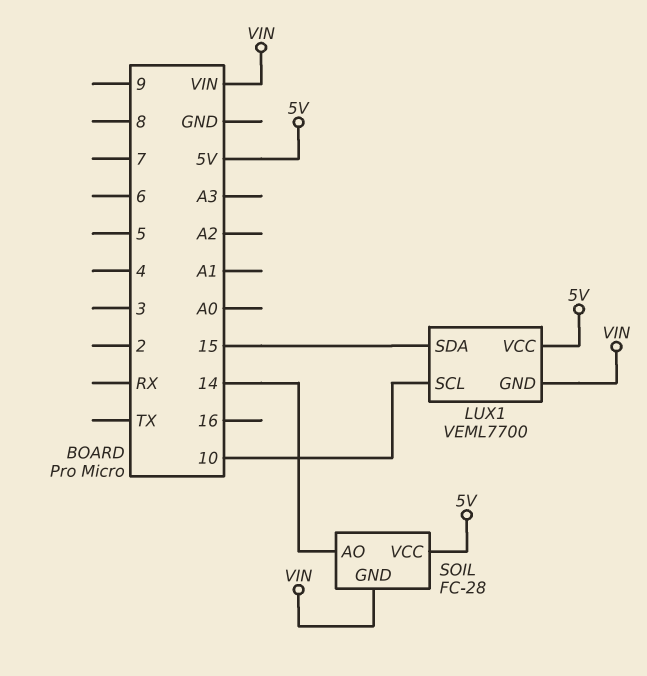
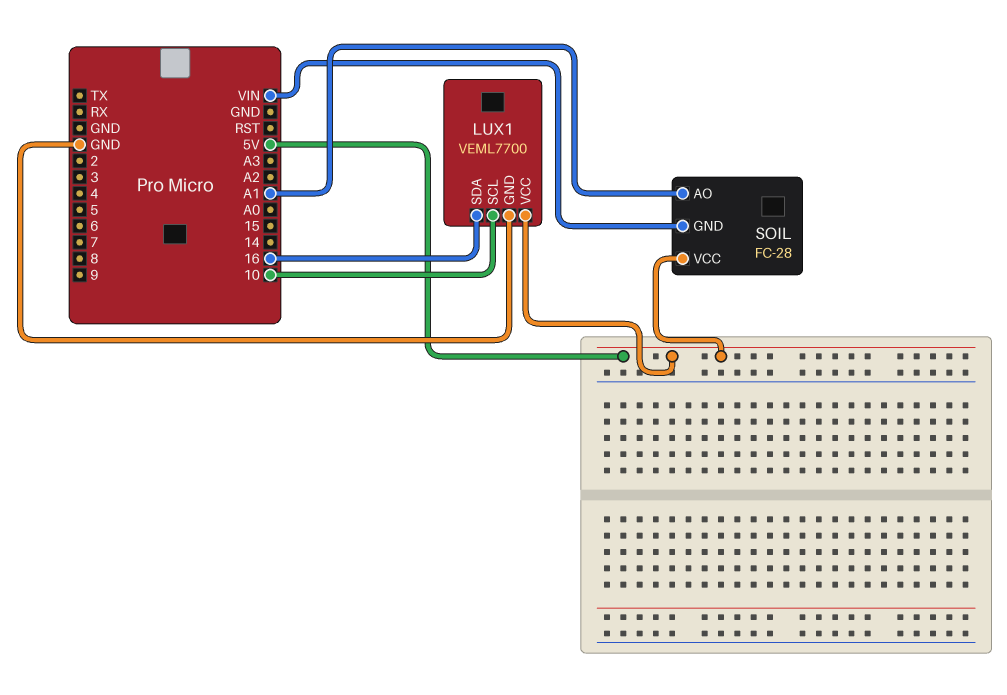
LUX1 pin GND: VIN -> GND
LUX1 pin SDA: 15 -> 16
SOIL pin AO: 14 -> A1

